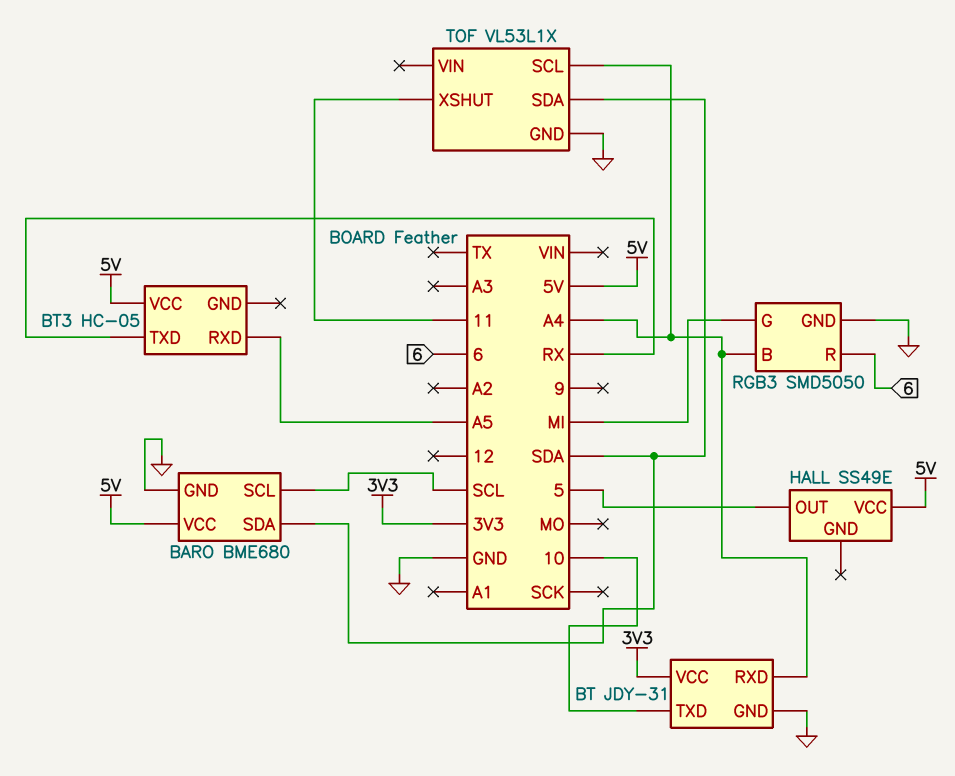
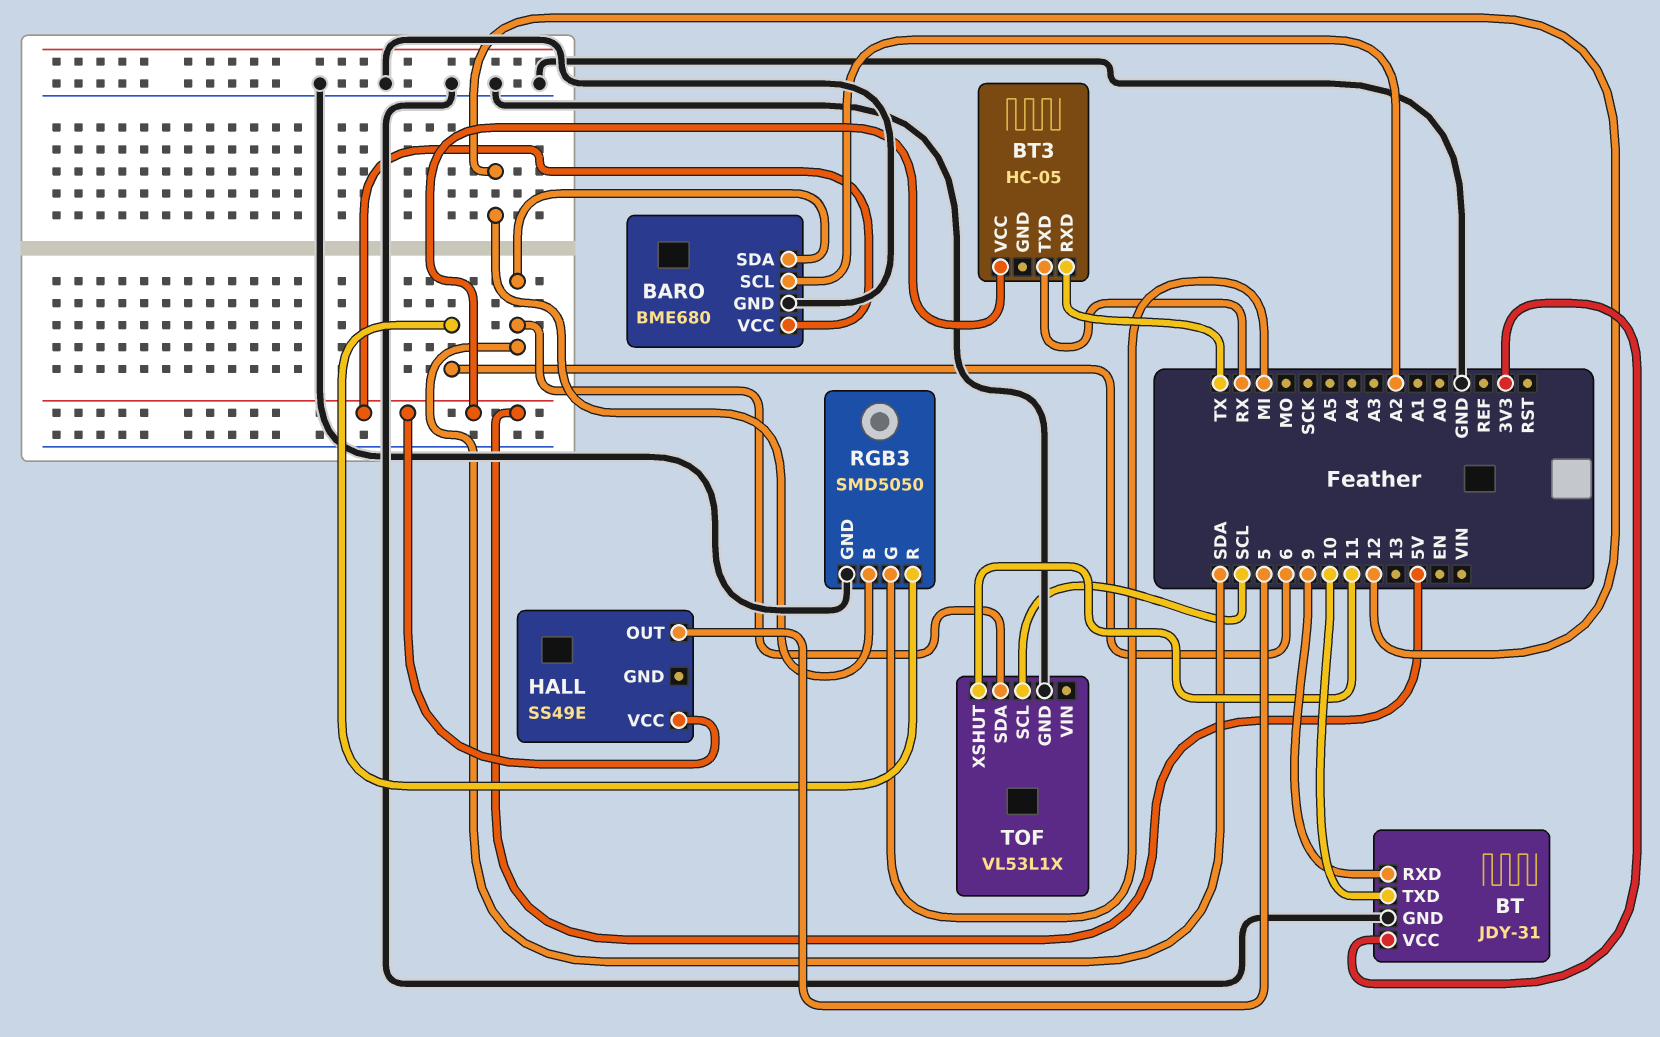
BARO pin SCL: SCL -> A2
BT pin RXD: A4 -> 9
BT3 pin RXD: A5 -> TX
RGB3 pin B: A4 -> 12
TOF pin SCL: A4 -> SCL

